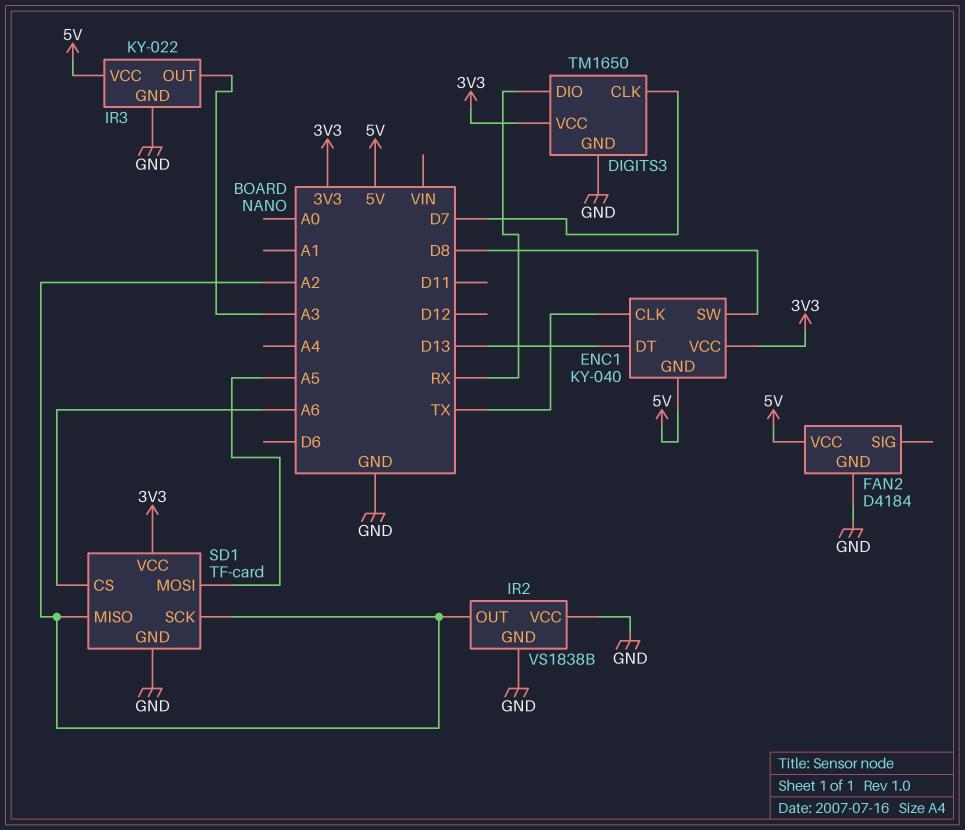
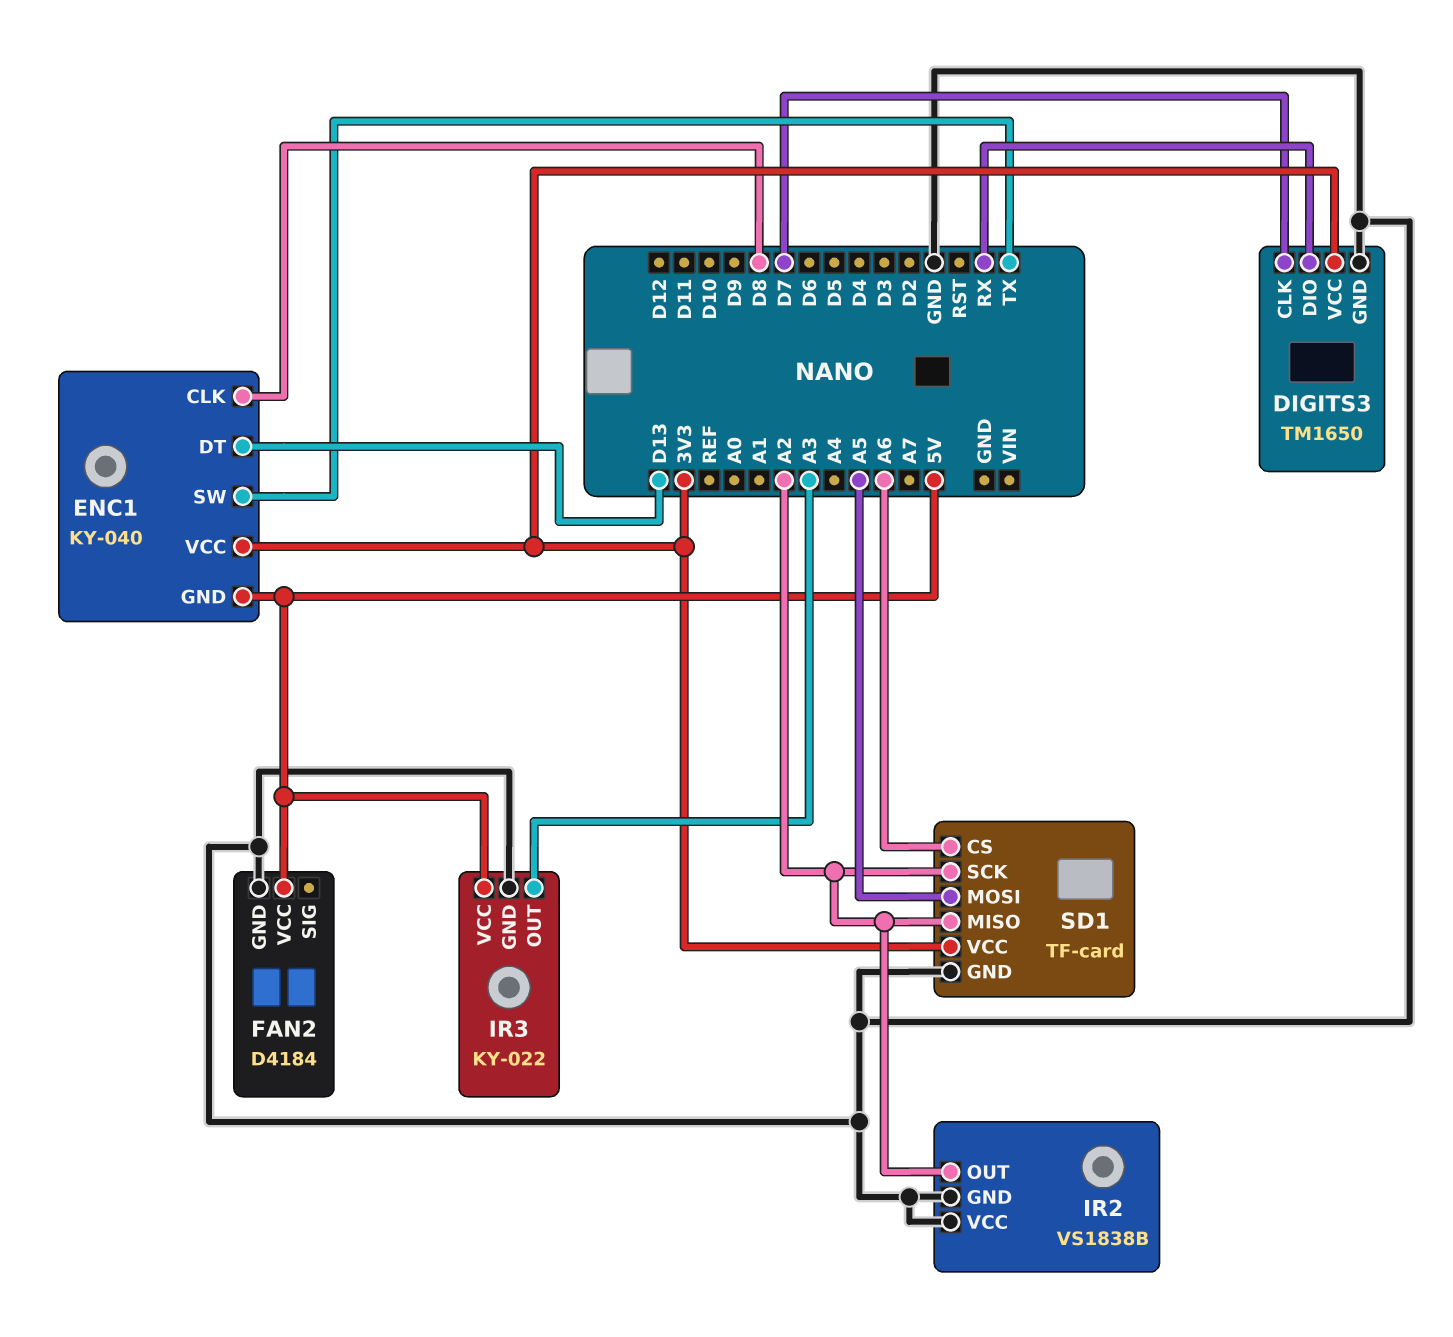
ENC1 pin CLK: TX -> D8
ENC1 pin SW: D8 -> TX

